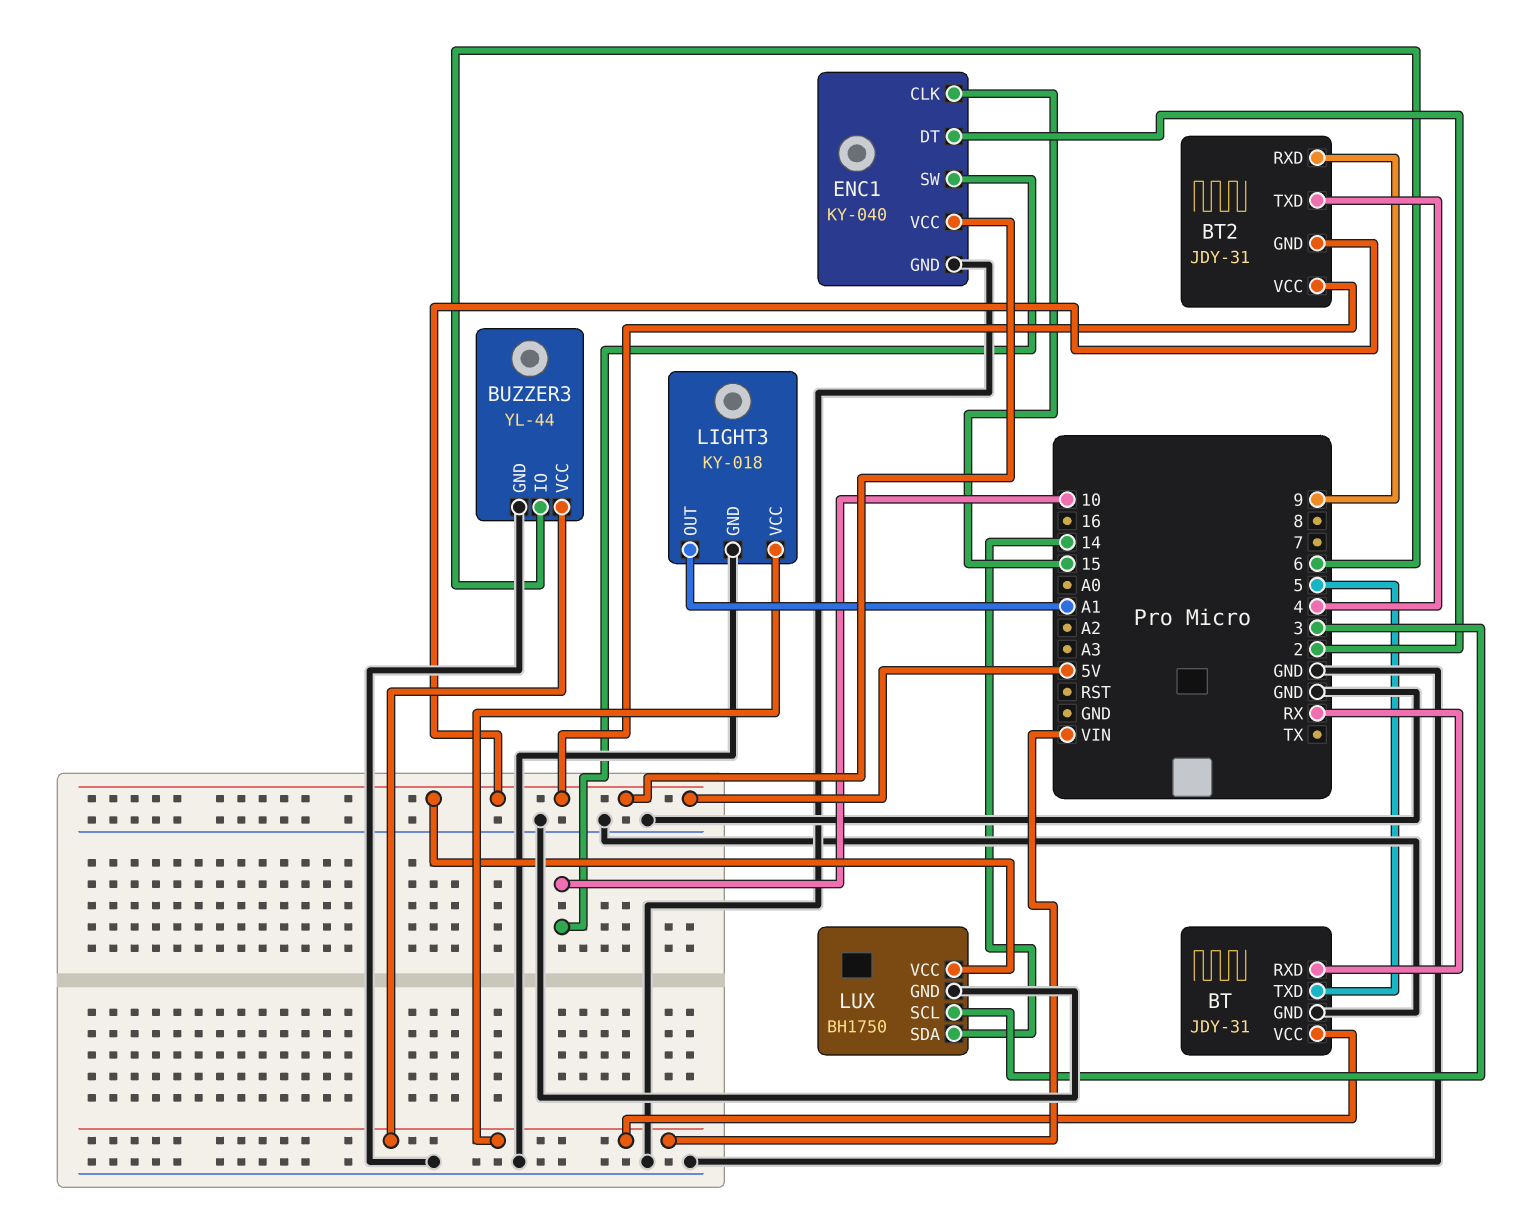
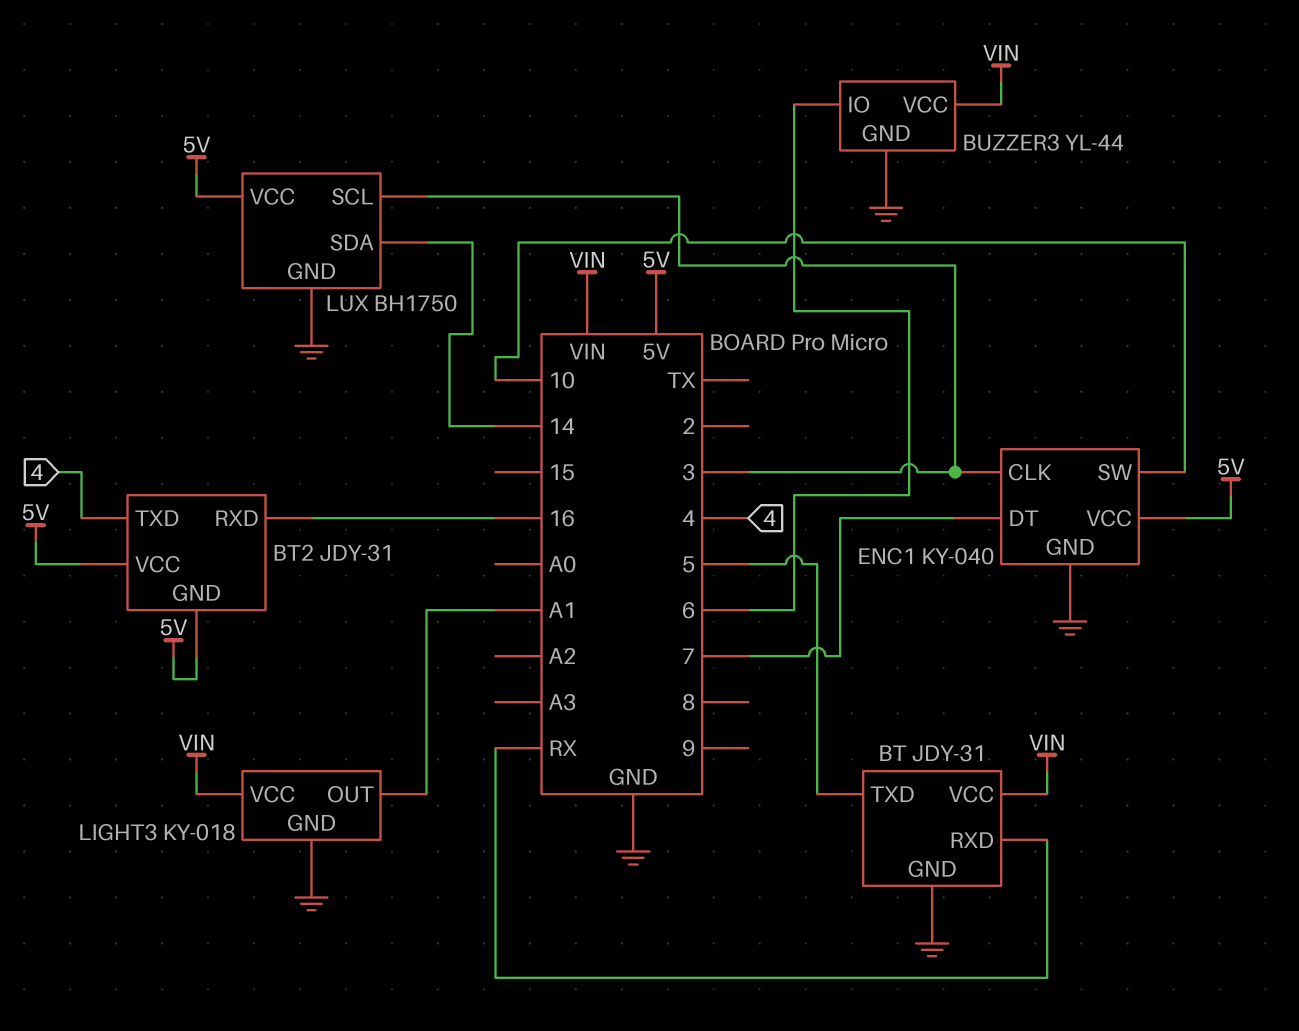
BT2 pin RXD: 9 -> 16
ENC1 pin CLK: 15 -> 3
ENC1 pin DT: 2 -> 7

